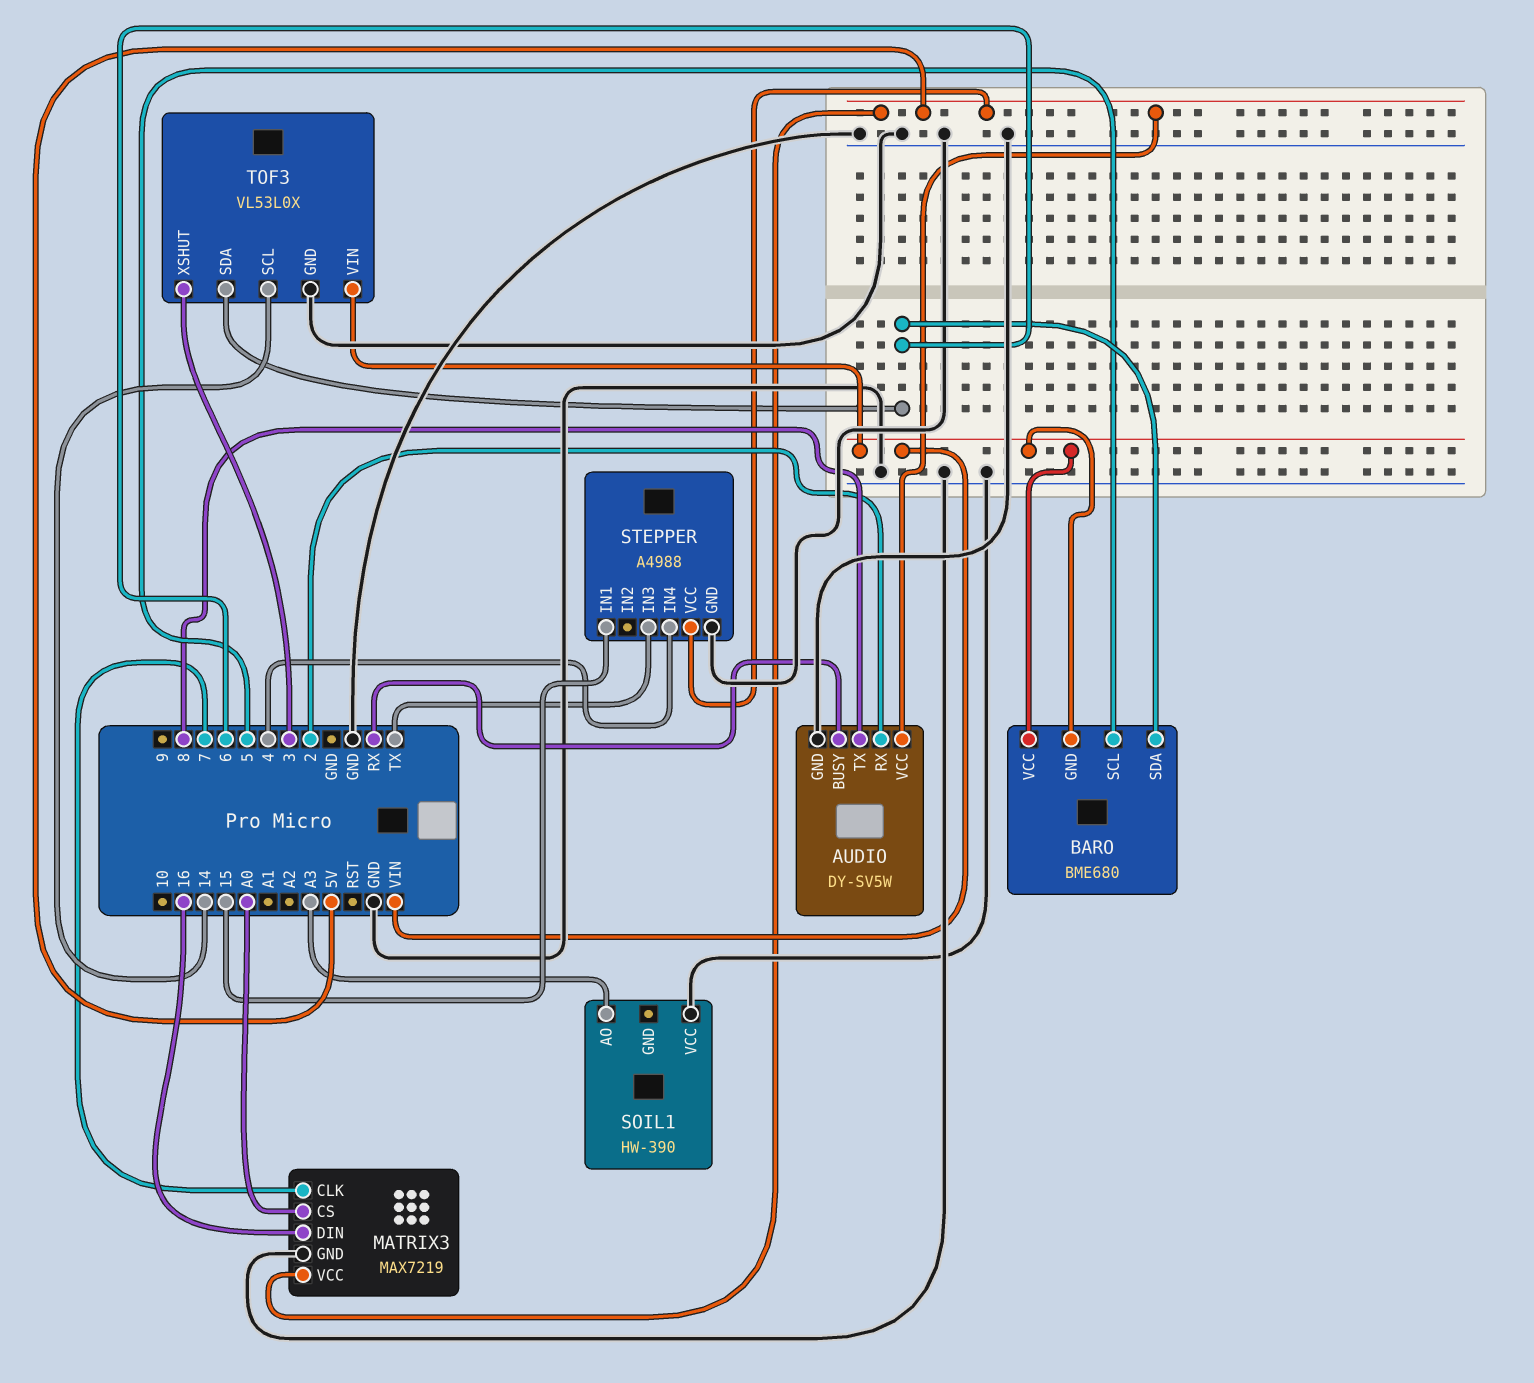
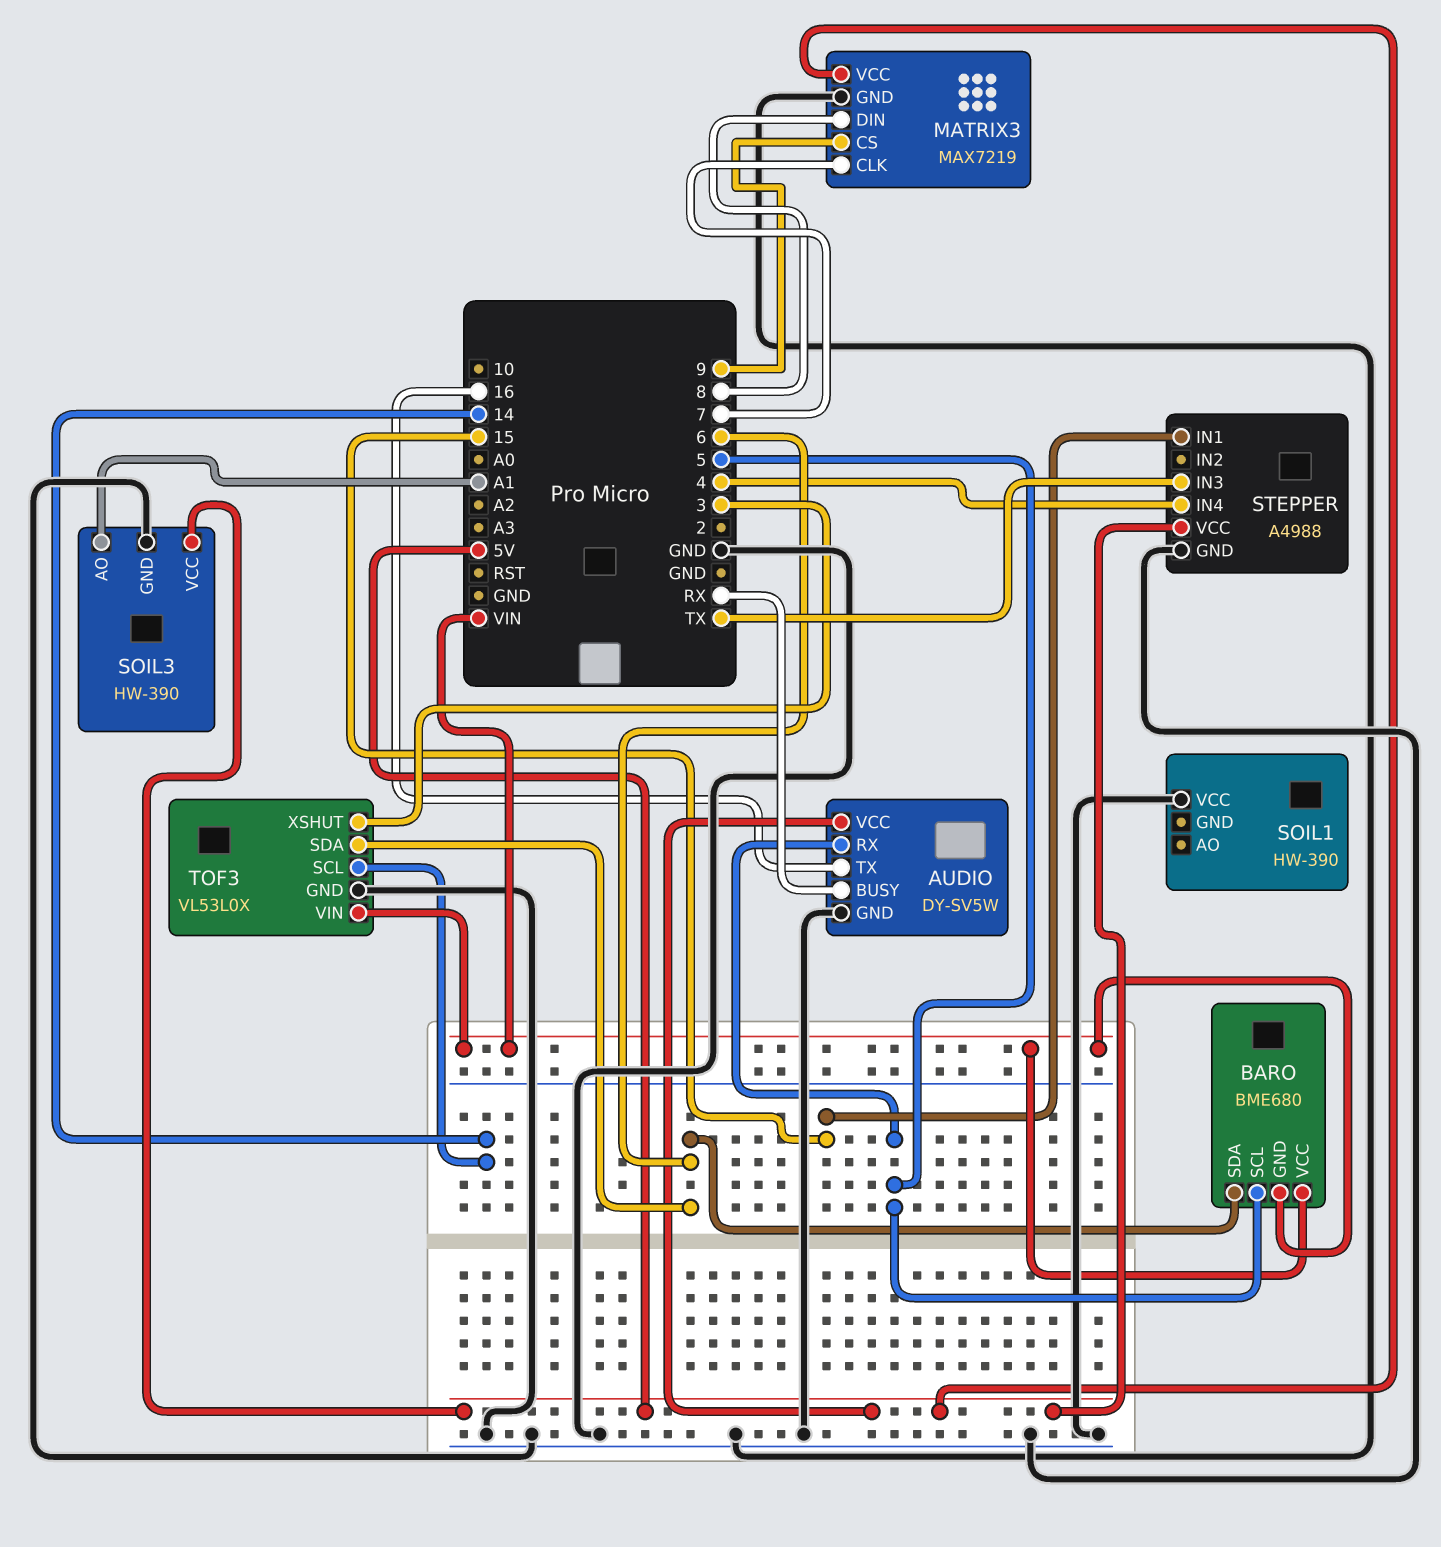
AUDIO pin RX: 2 -> 5
AUDIO pin TX: 8 -> 16
MATRIX3 pin CS: A0 -> 9
MATRIX3 pin DIN: 16 -> 8
SOIL1 pin AO: A3 -> none
SOIL3: none -> HW-390
SOIL3 pin AO: none -> A1
SOIL3 pin GND: none -> GND
SOIL3 pin VCC: none -> 5V

